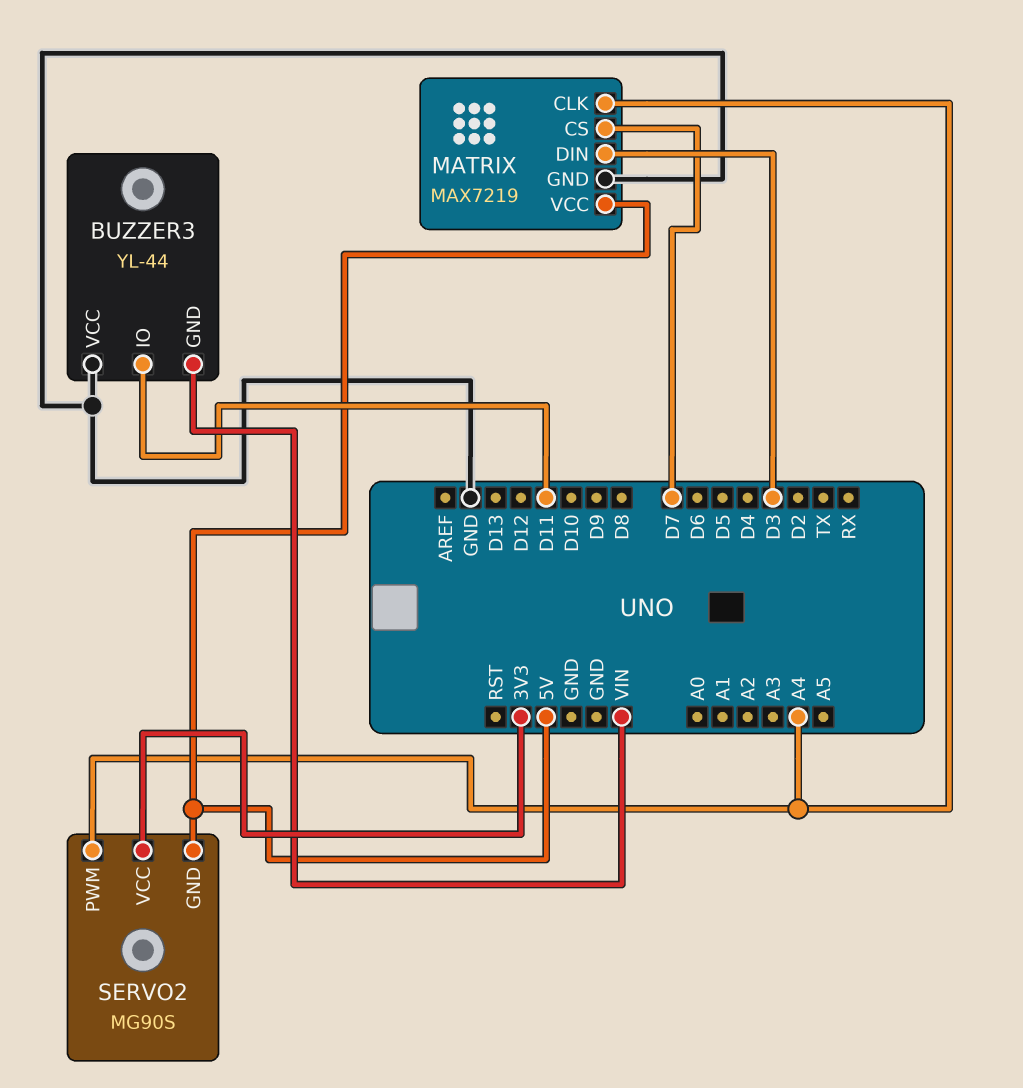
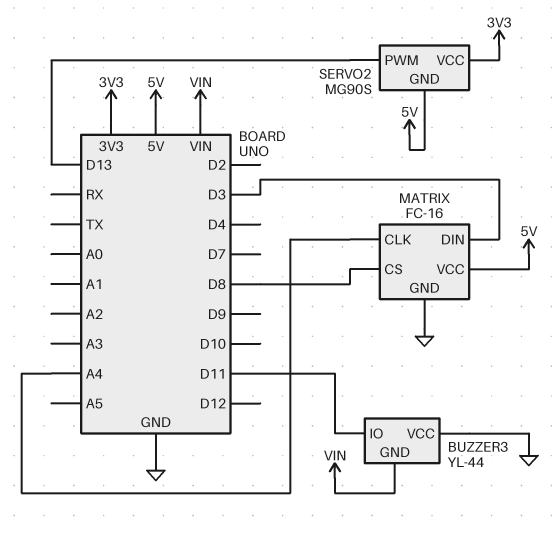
MATRIX: MAX7219 -> FC-16
MATRIX pin CS: D7 -> D8
SERVO2 pin PWM: A4 -> D13

